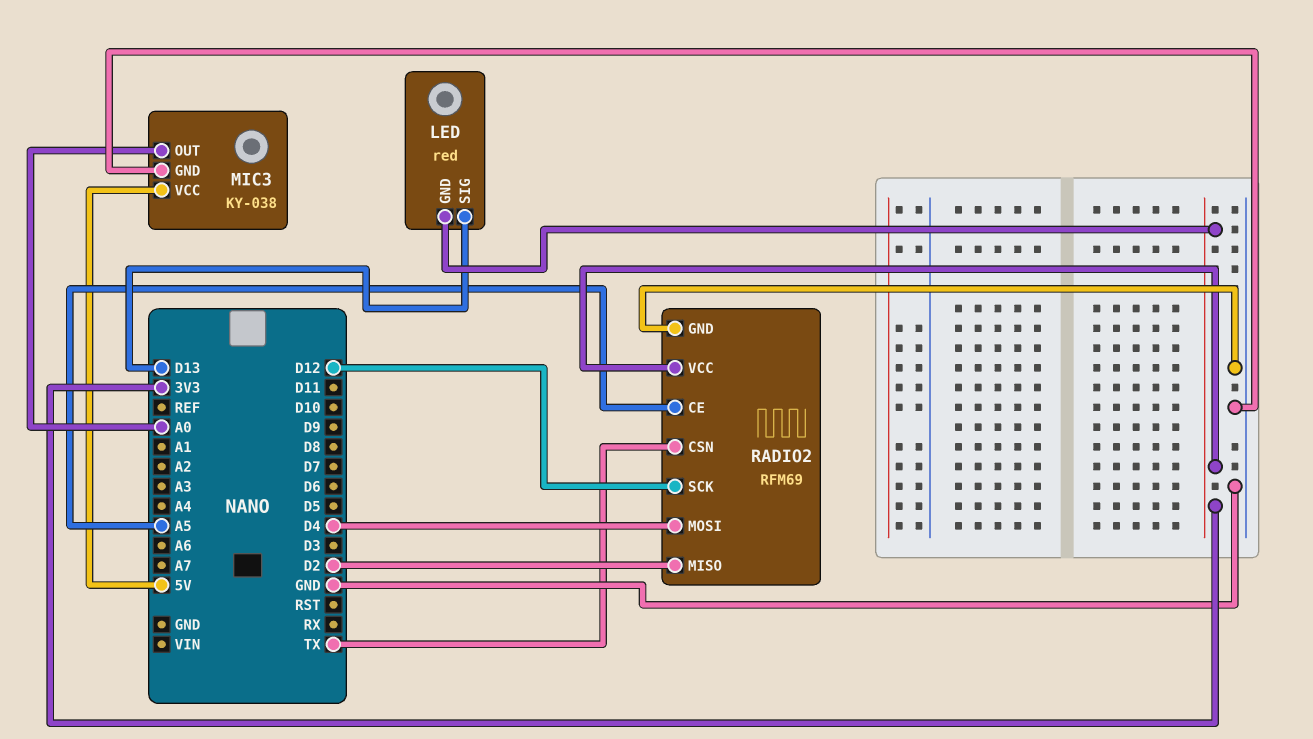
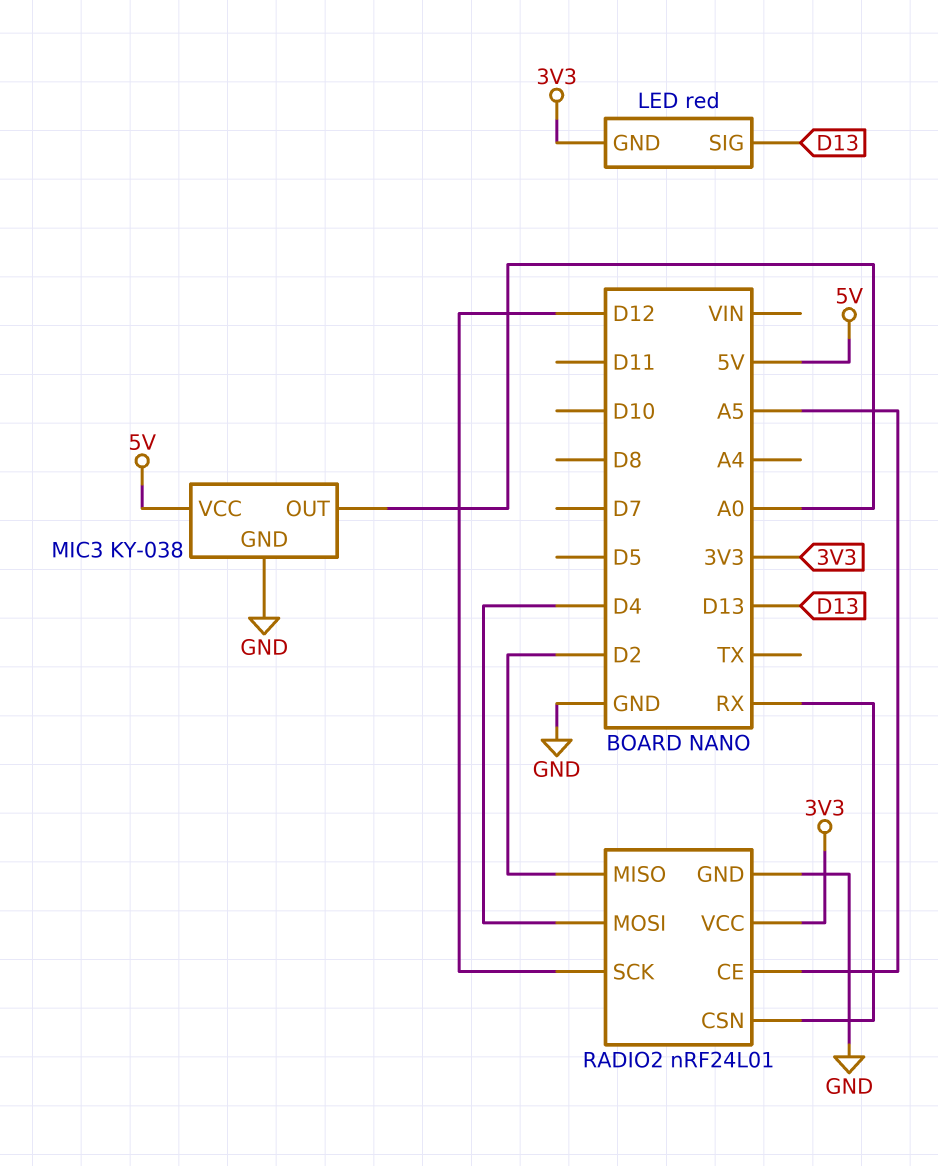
RADIO2: RFM69 -> nRF24L01
RADIO2 pin CSN: TX -> RX

